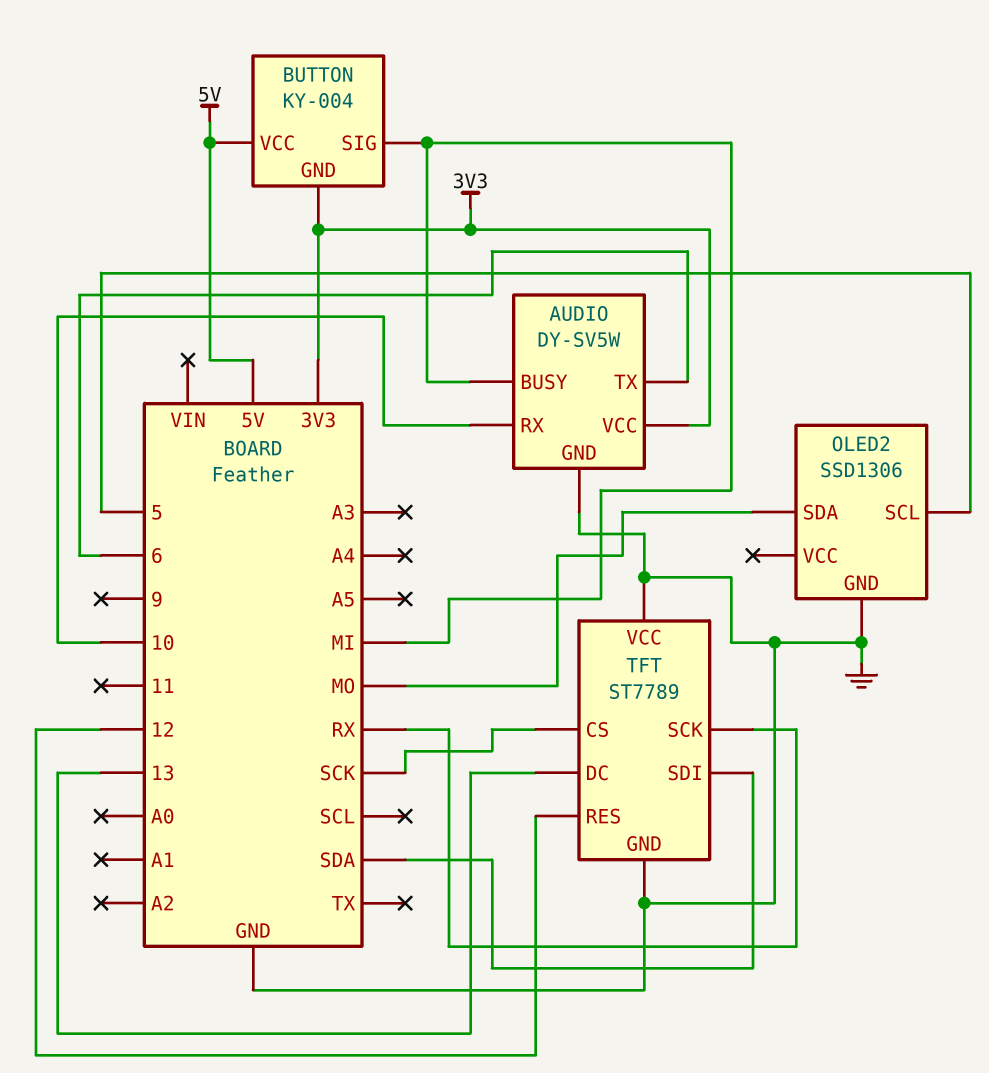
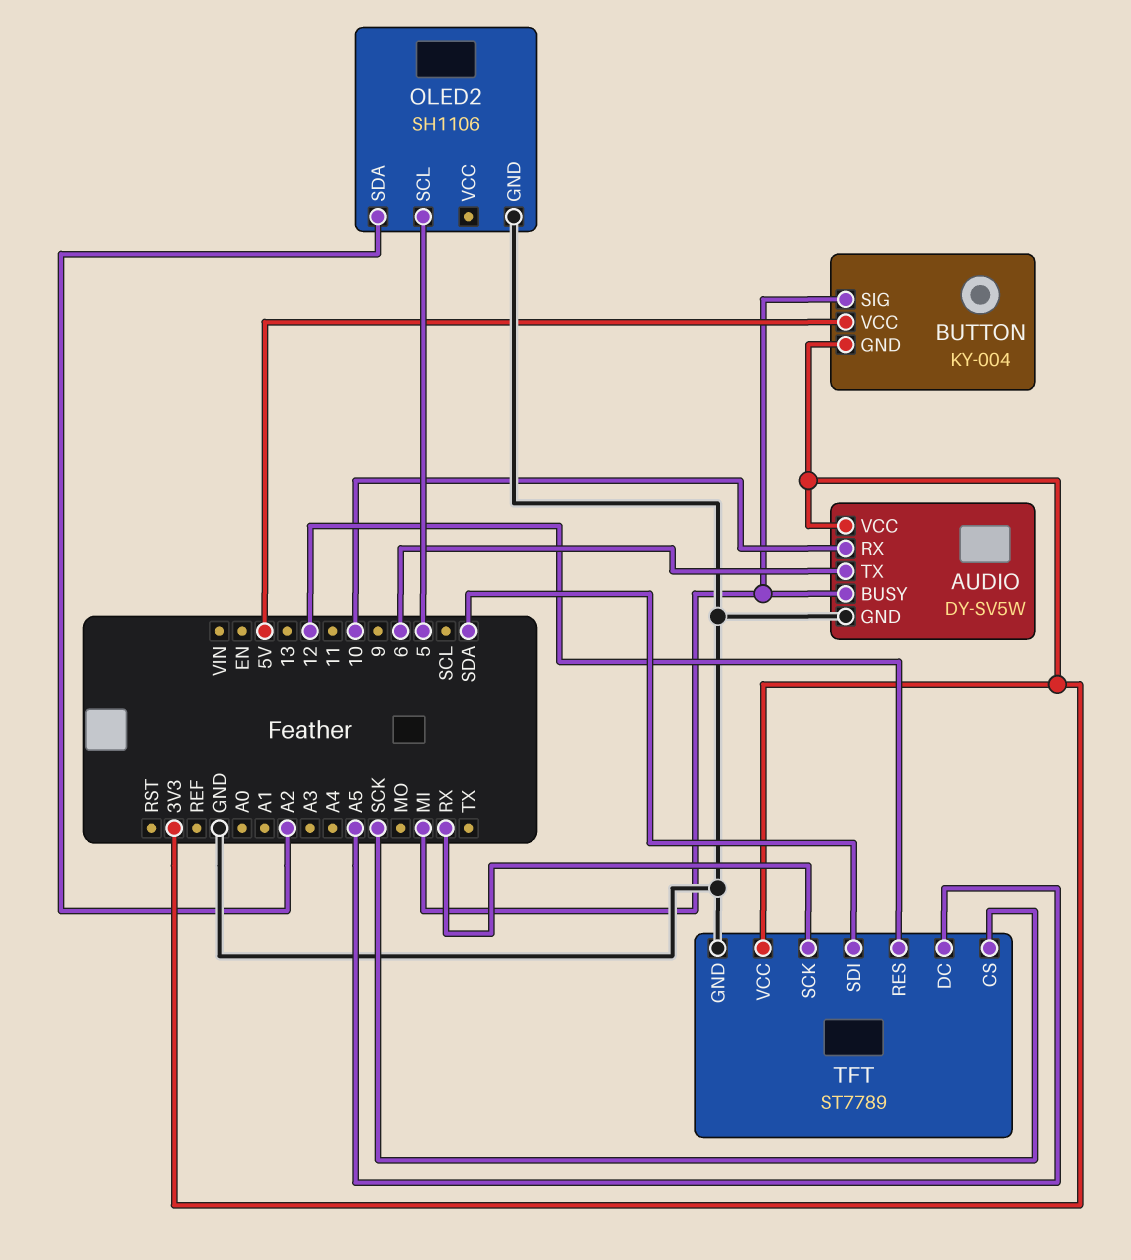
OLED2: SSD1306 -> SH1106
OLED2 pin SDA: MO -> A2
TFT pin DC: 13 -> A5
TFT pin VCC: GND -> 3V3

